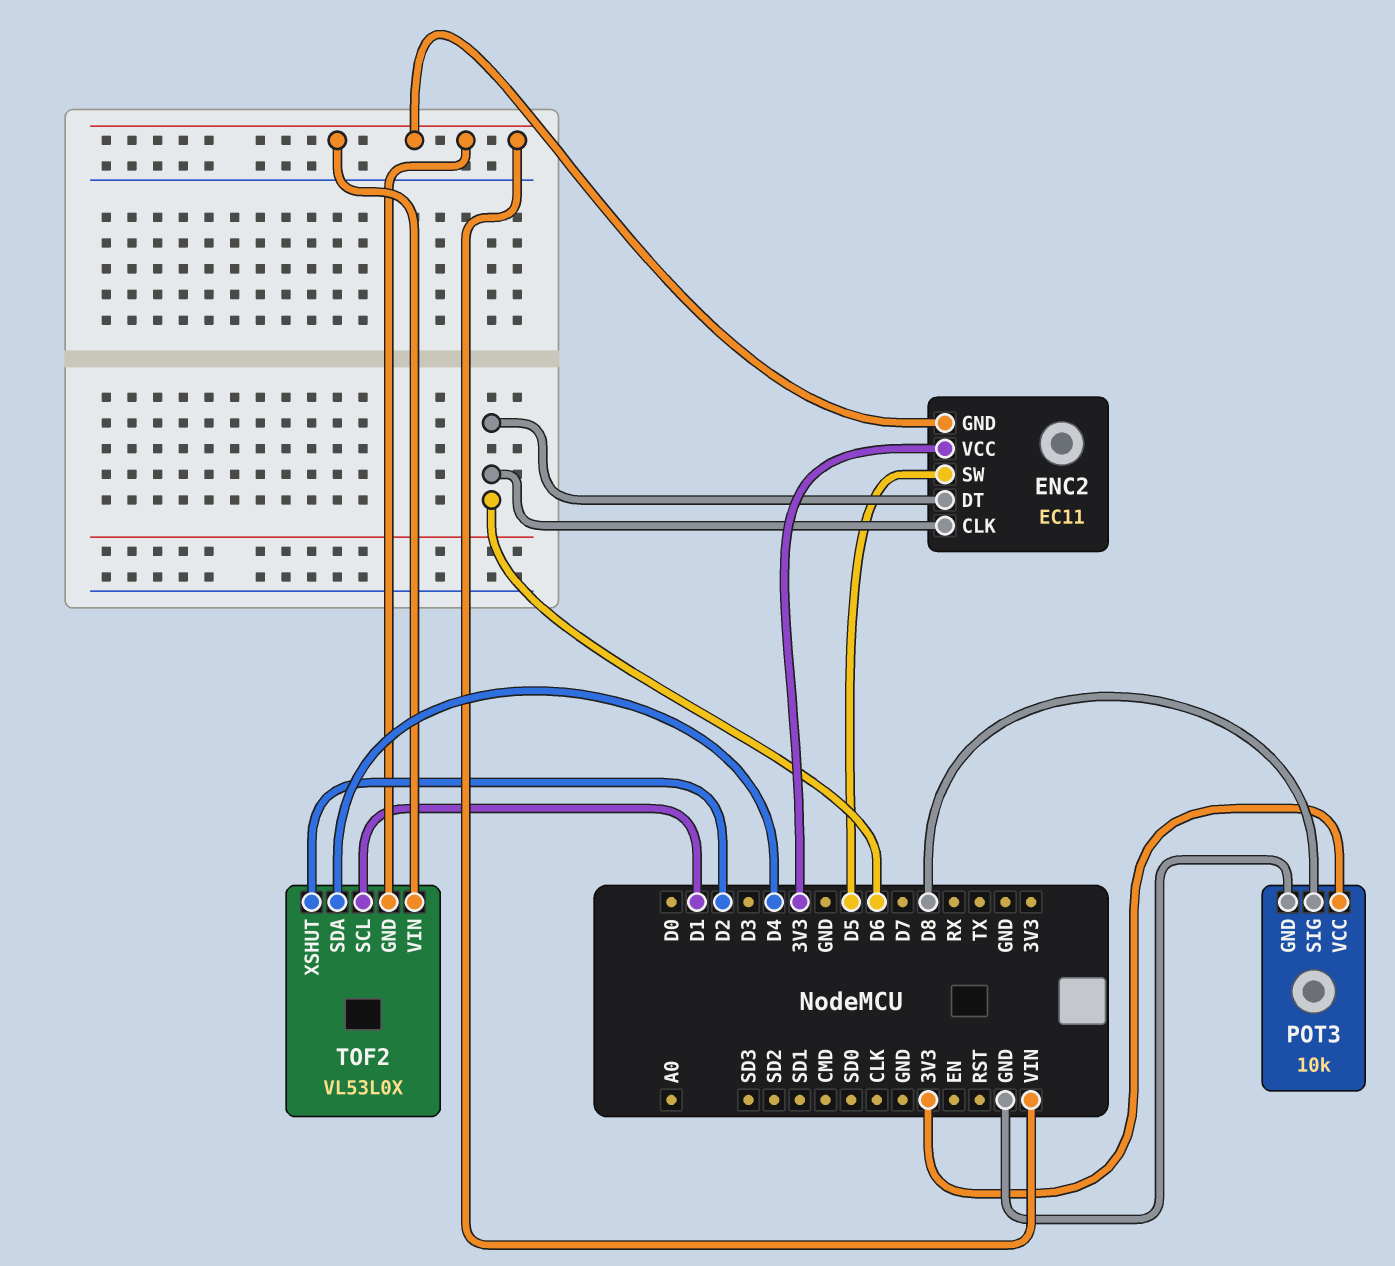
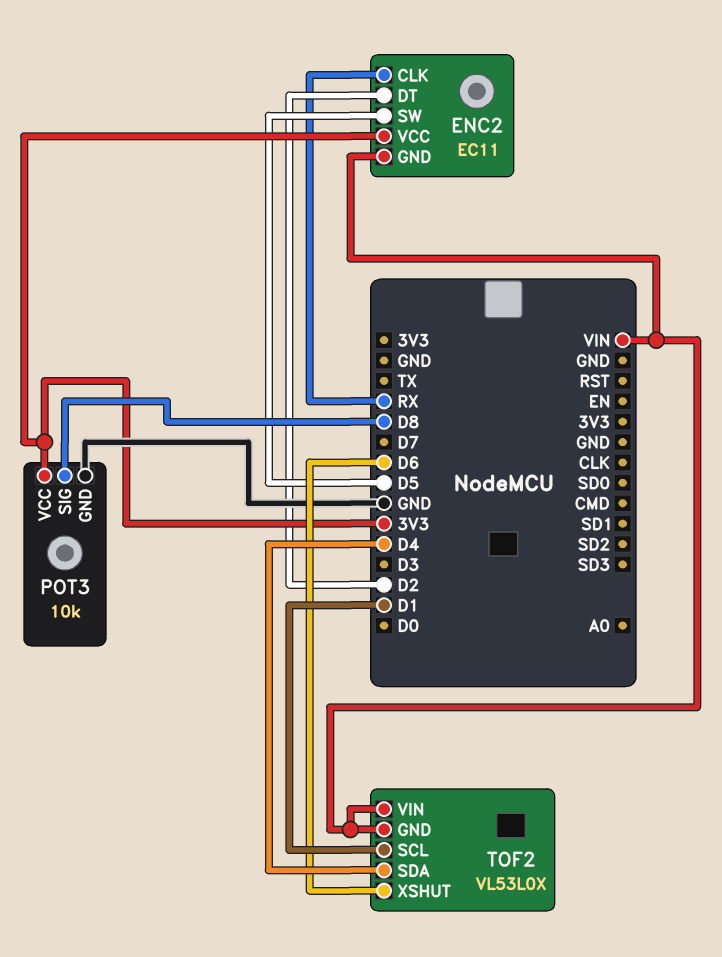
ENC2 pin CLK: D6 -> RX
ENC2 pin DT: D6 -> D2
TOF2 pin XSHUT: D2 -> D6

